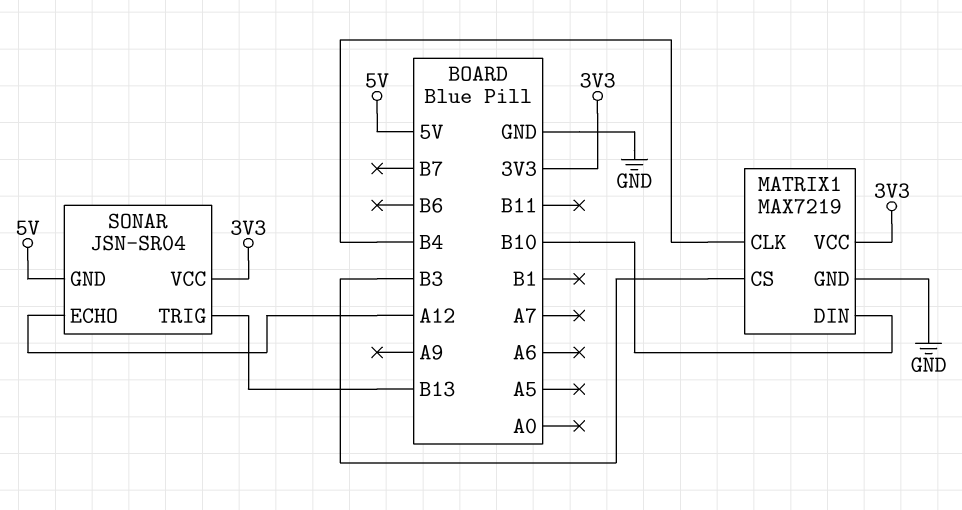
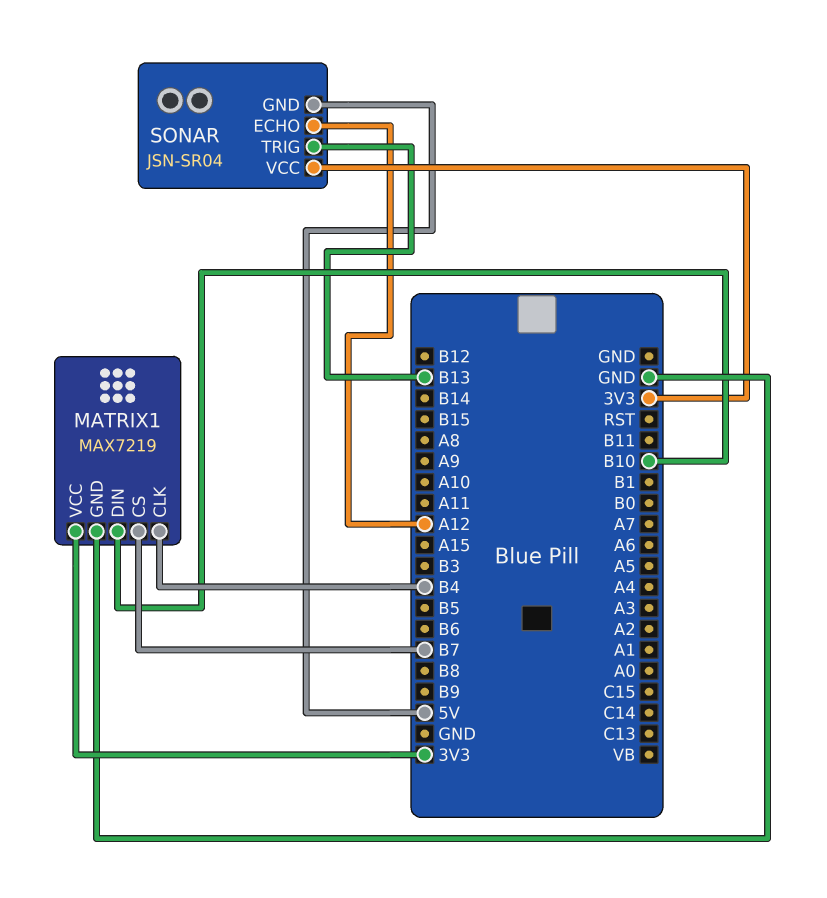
MATRIX1 pin CS: B3 -> B7

